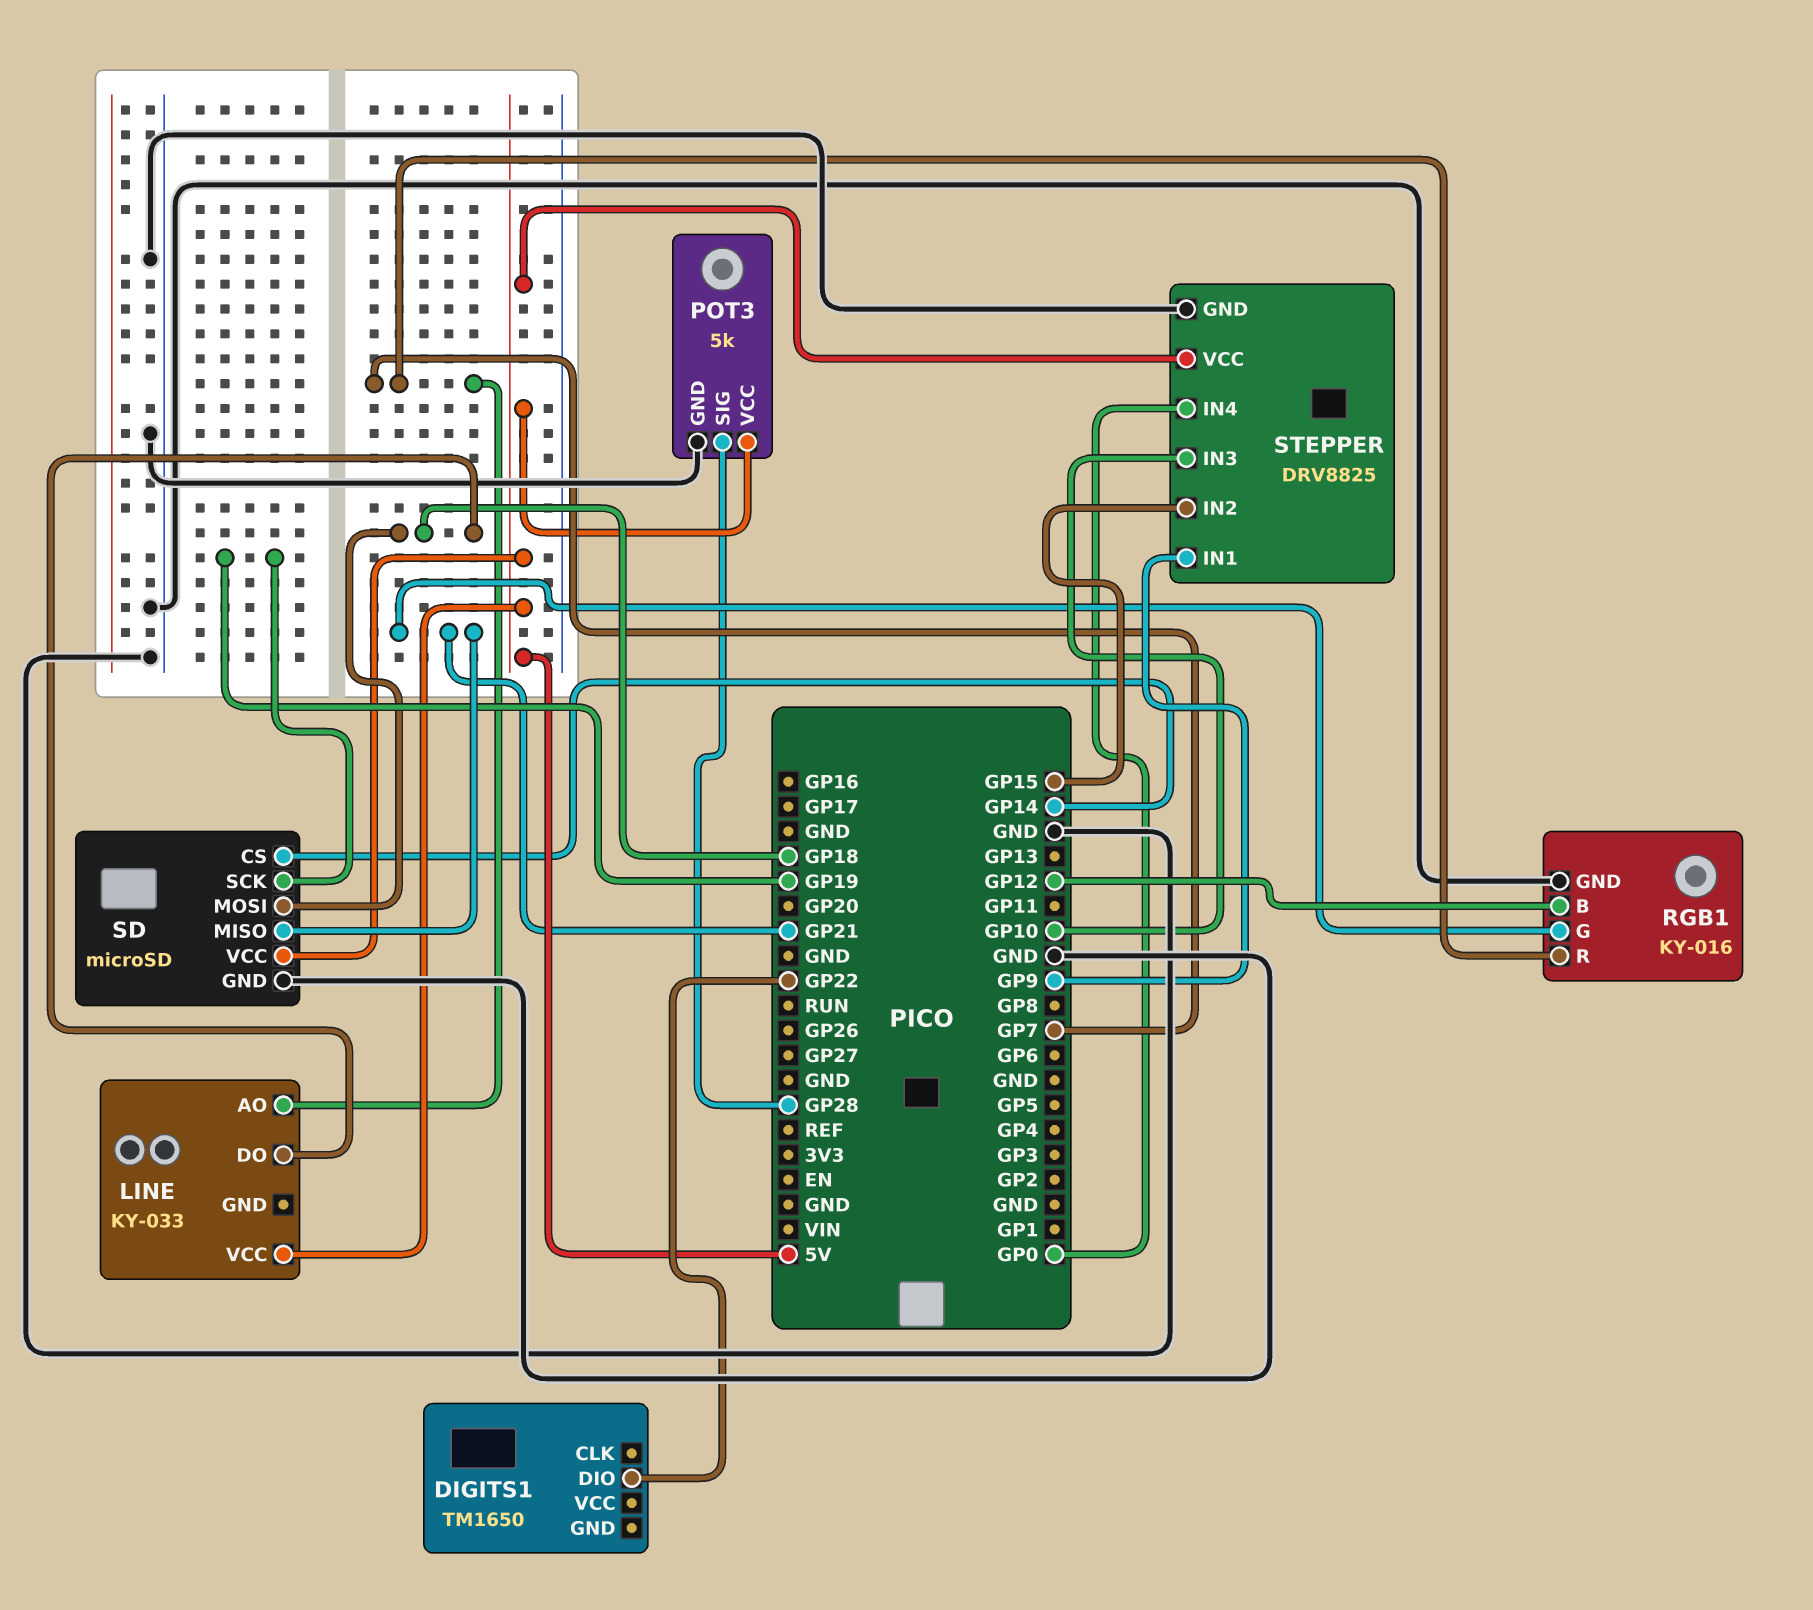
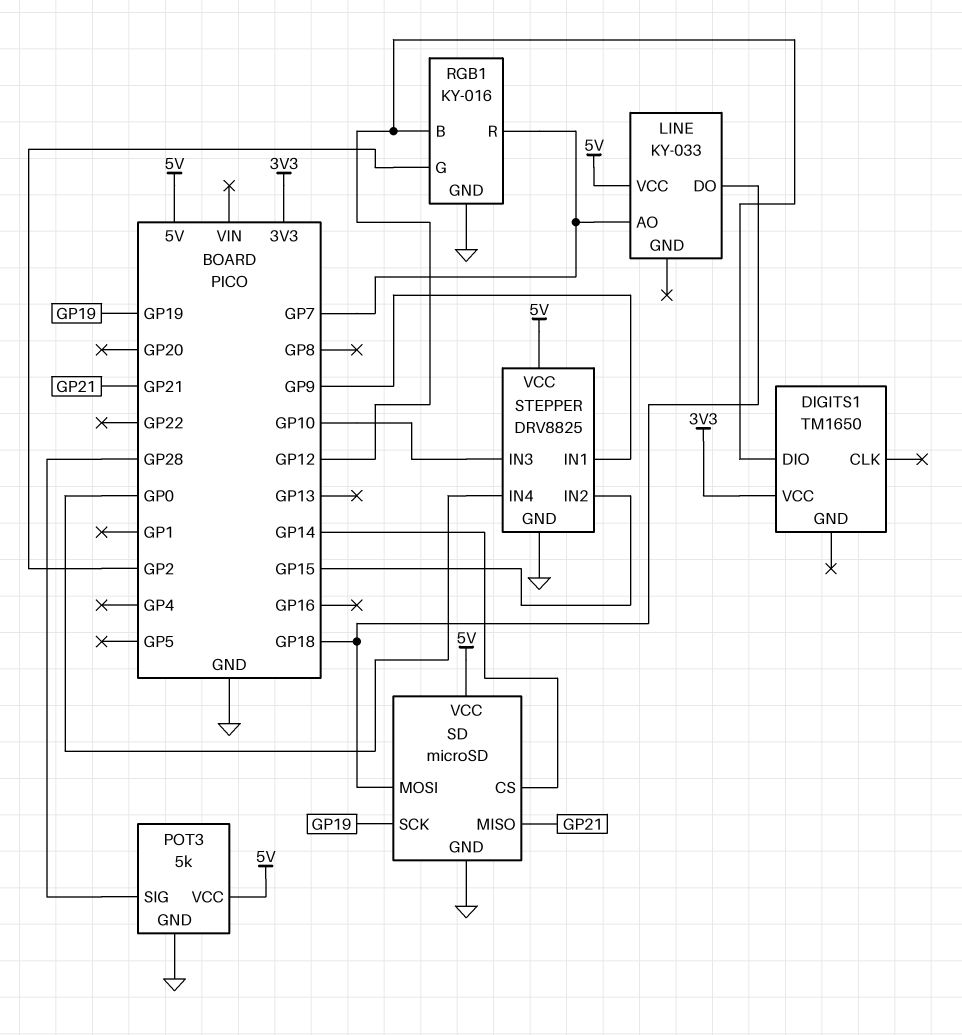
DIGITS1 pin DIO: GP22 -> GP12
DIGITS1 pin VCC: none -> 3V3
RGB1 pin G: GP21 -> GP2

